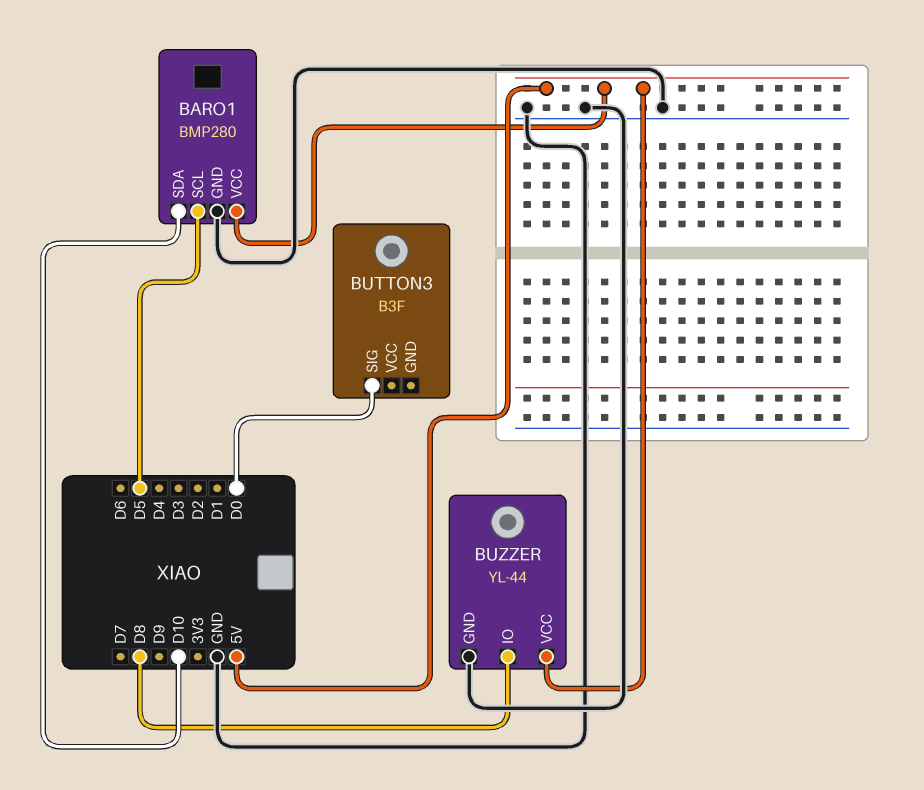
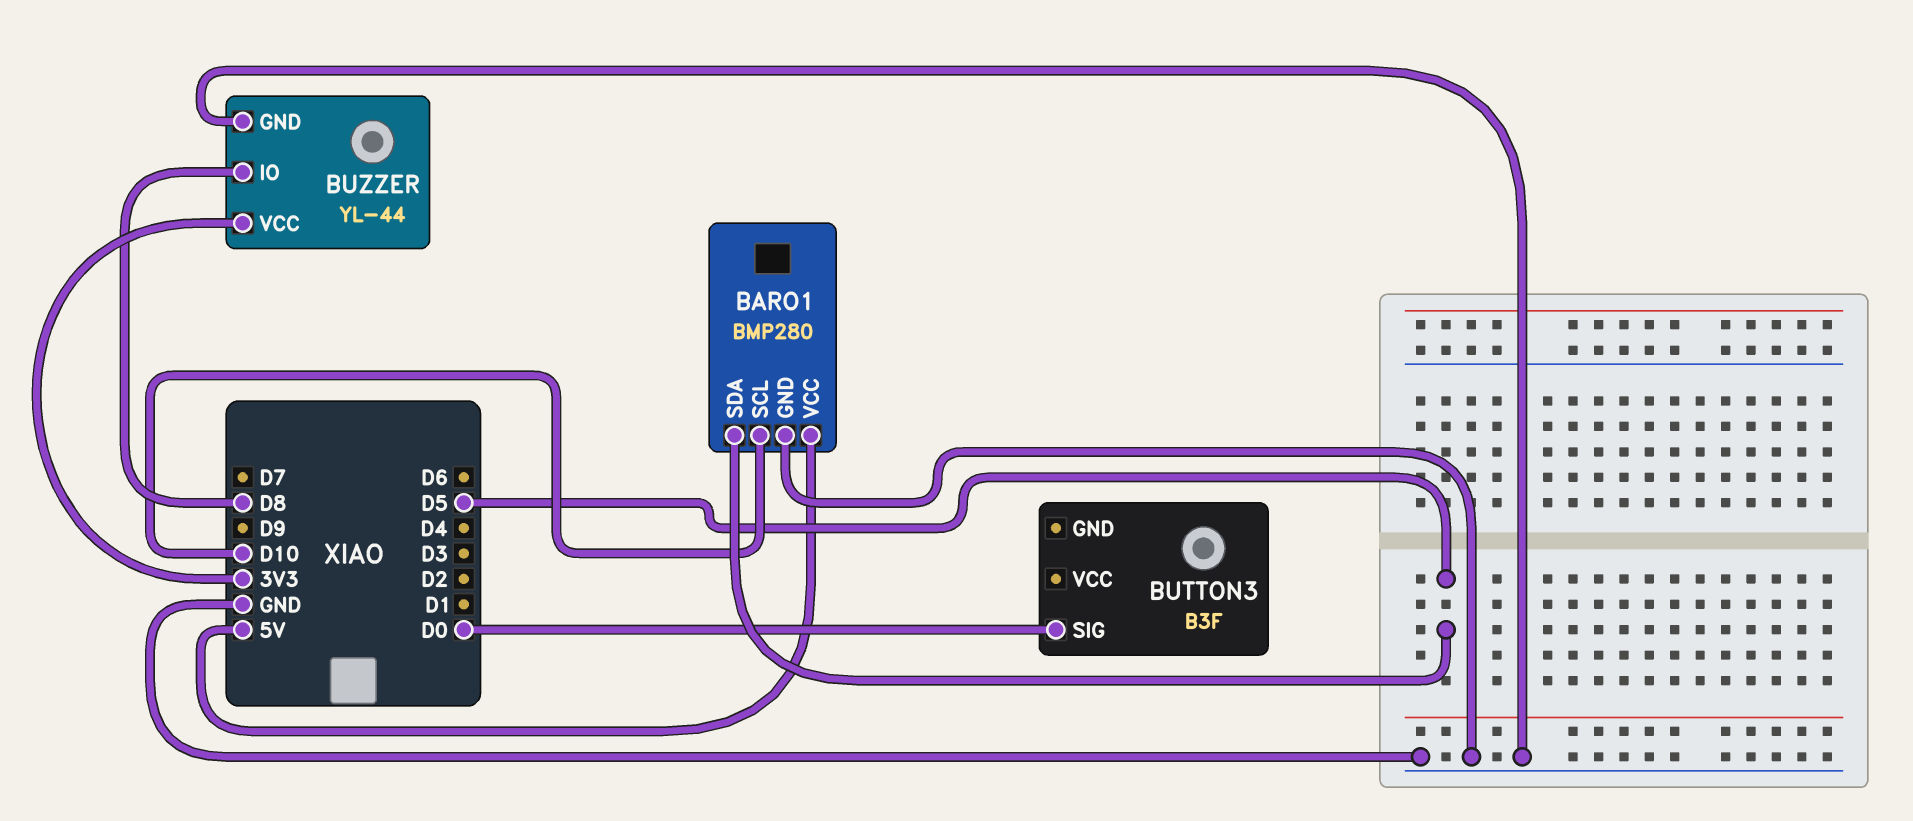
BARO1 pin SCL: D5 -> D10
BARO1 pin SDA: D10 -> D5
BUZZER pin VCC: 5V -> 3V3

